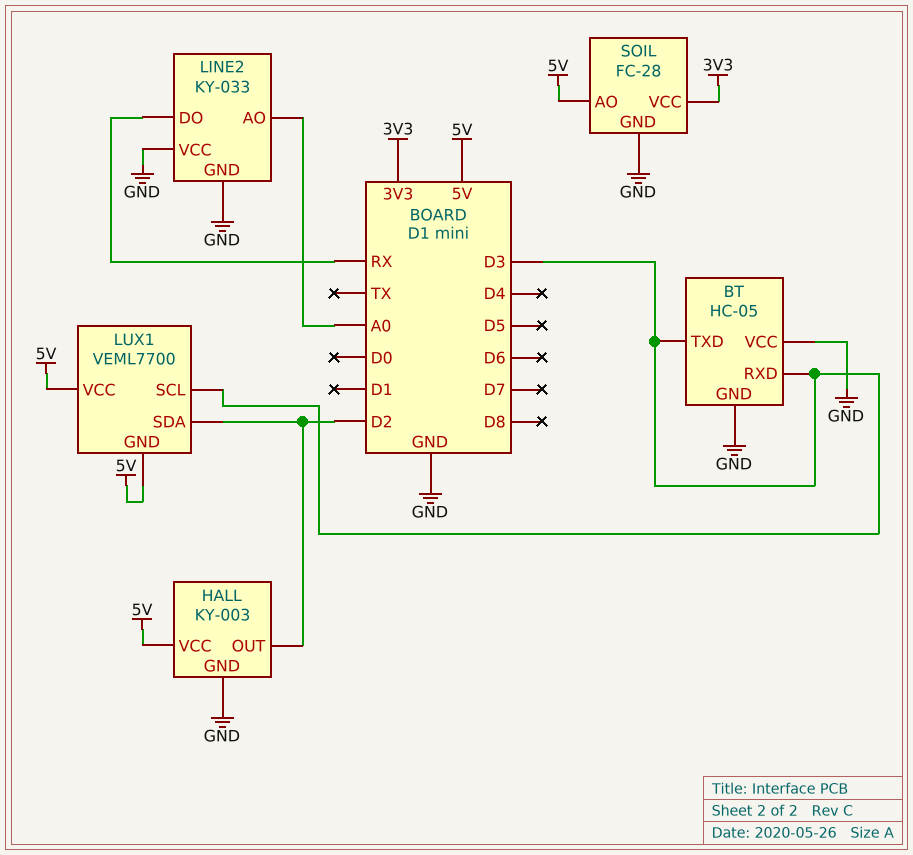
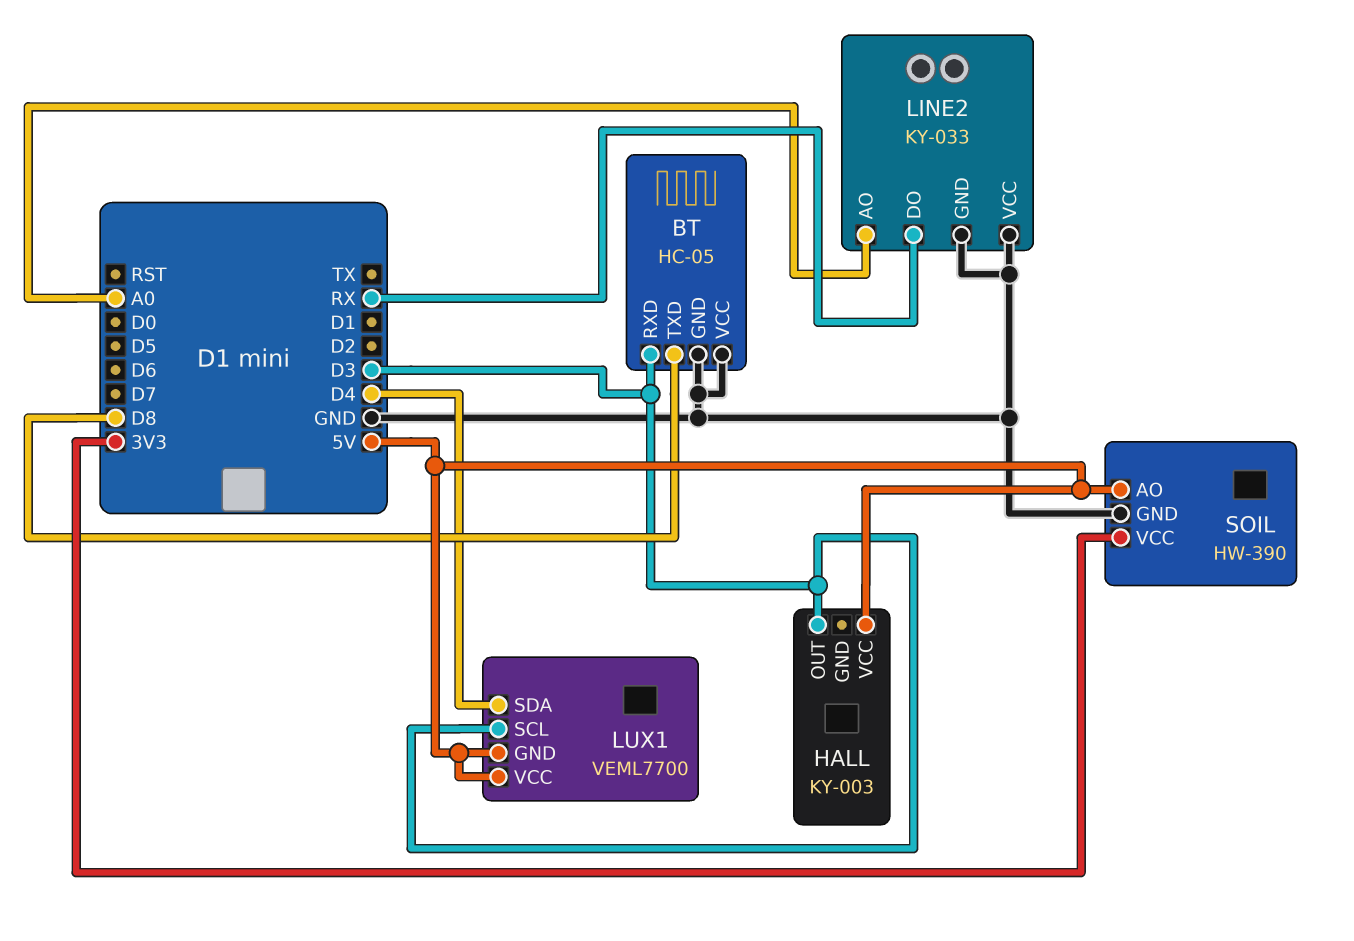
BT pin TXD: D3 -> D8
HALL pin GND: GND -> none
HALL pin OUT: D2 -> D3
LUX1 pin SDA: D2 -> D4
SOIL: FC-28 -> HW-390

